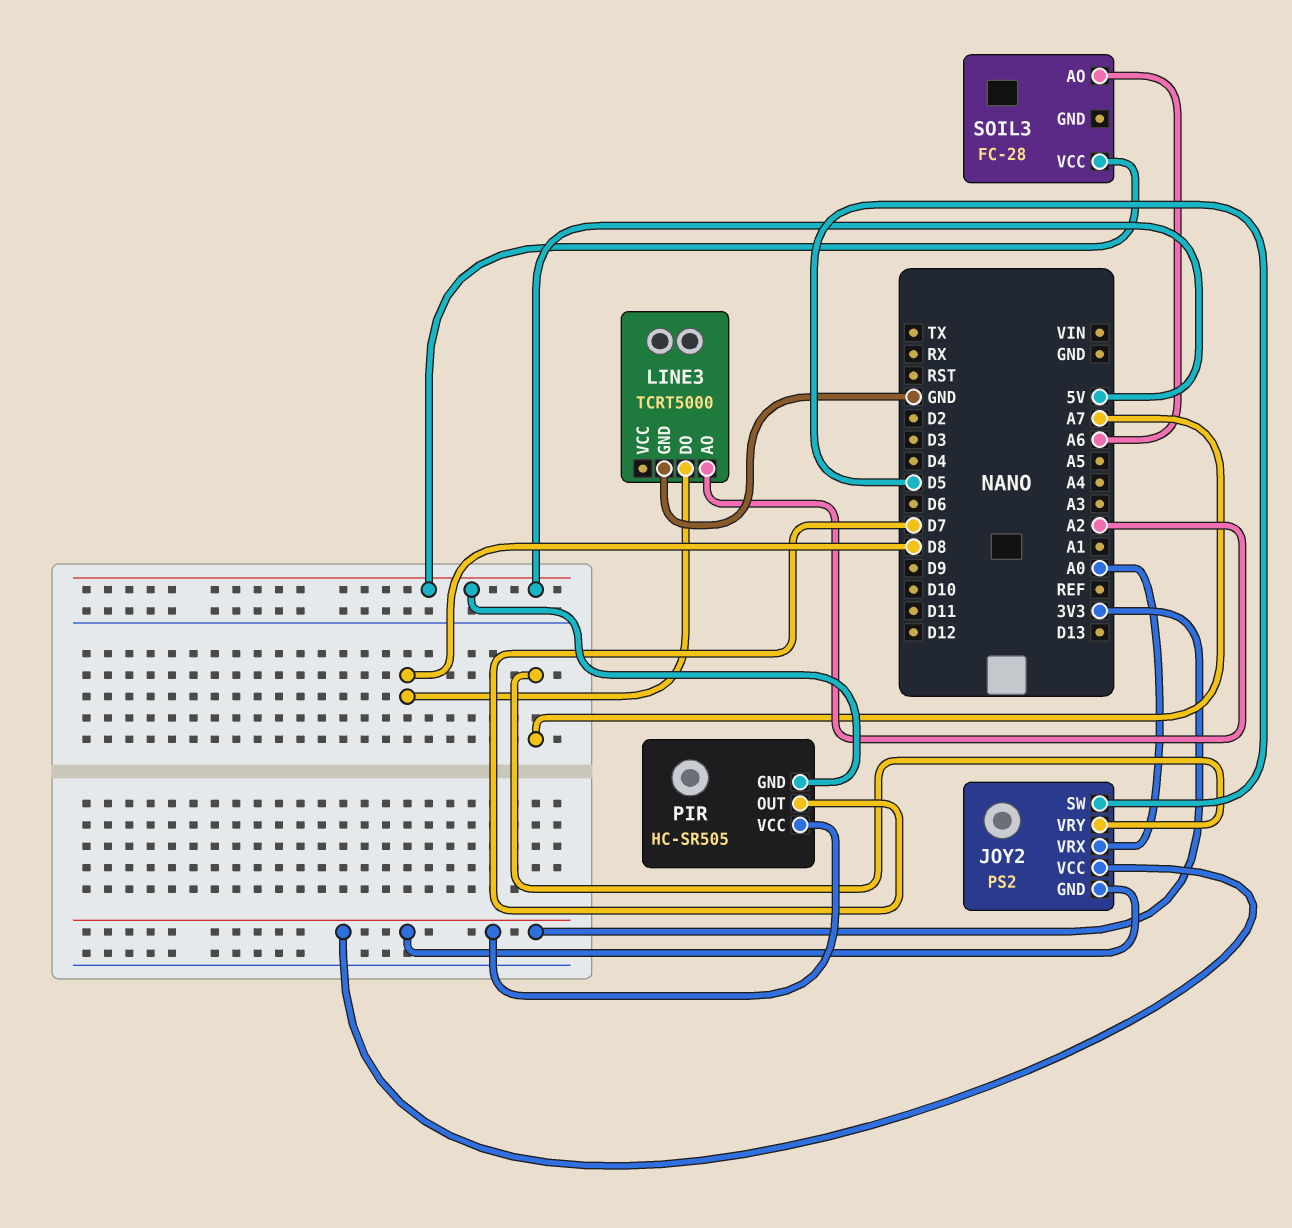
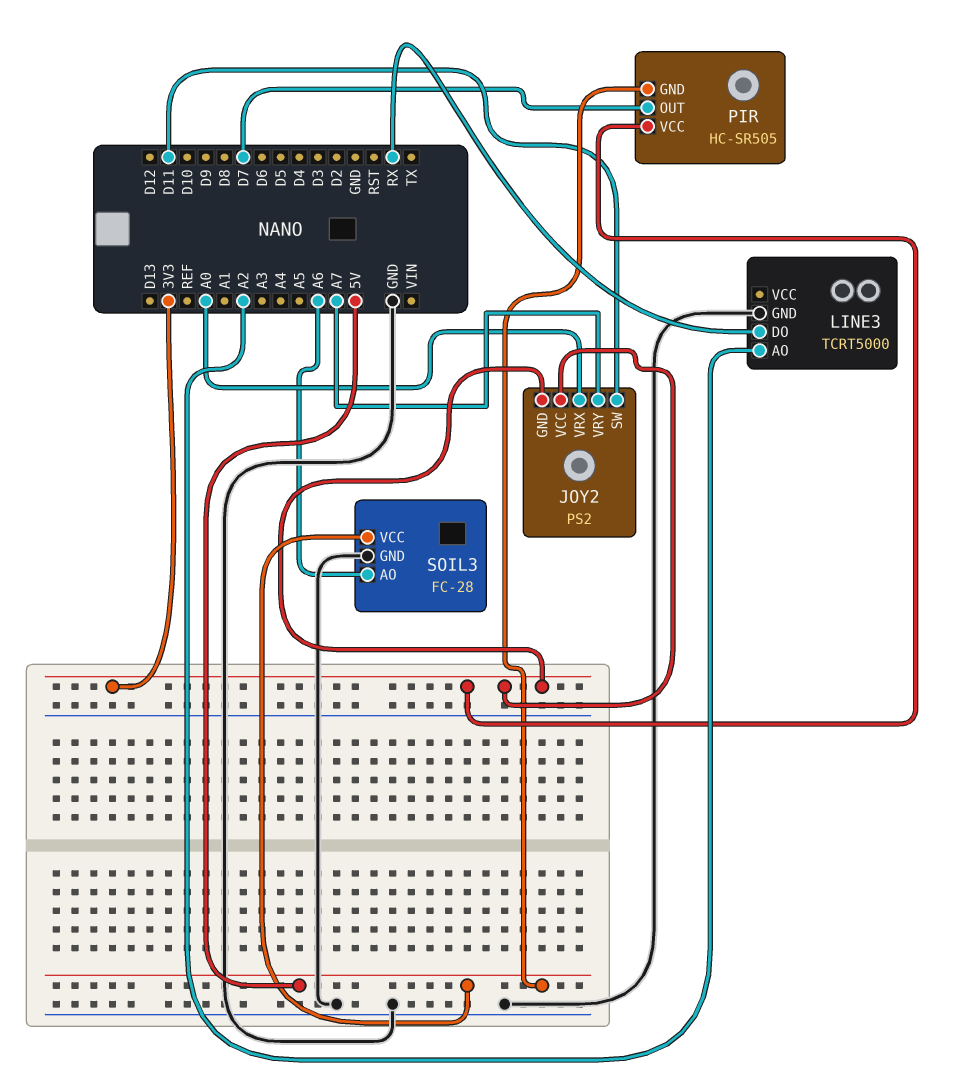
JOY2 pin SW: D5 -> D11
LINE3 pin DO: D8 -> RX
SOIL3 pin GND: none -> GND

